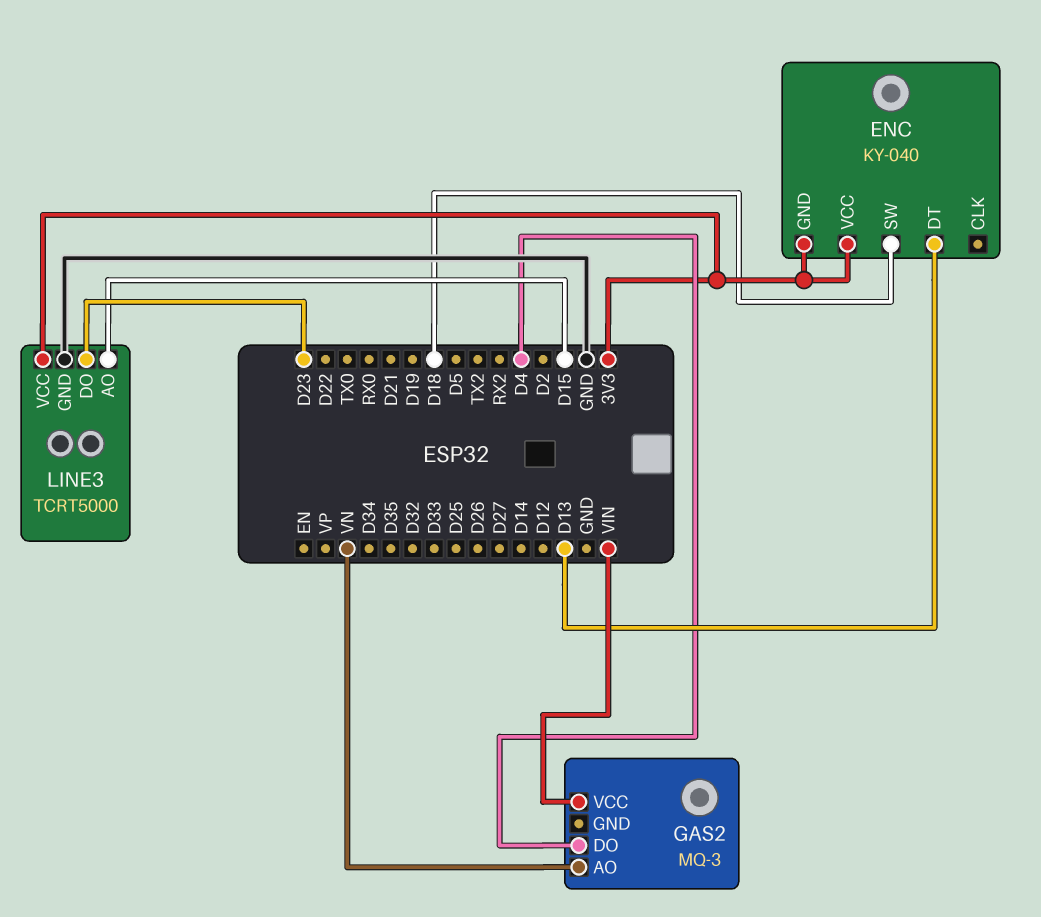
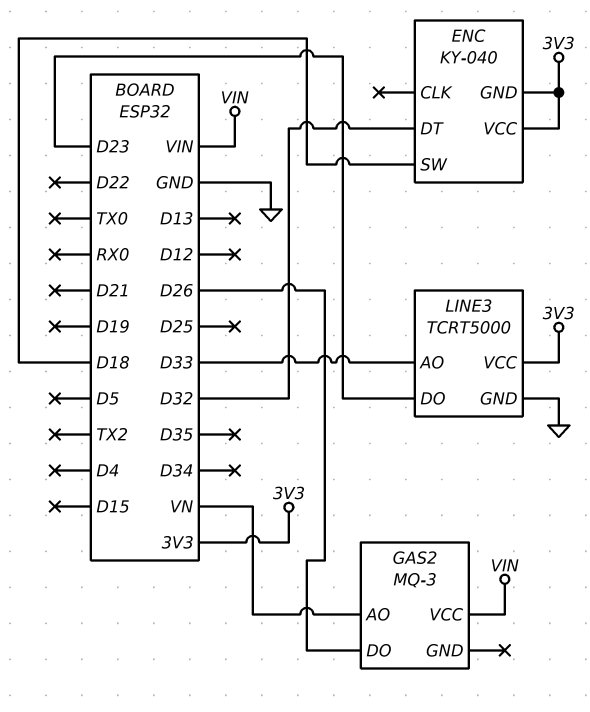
ENC pin DT: D13 -> D32
GAS2 pin DO: D4 -> D26
LINE3 pin AO: D15 -> D33

